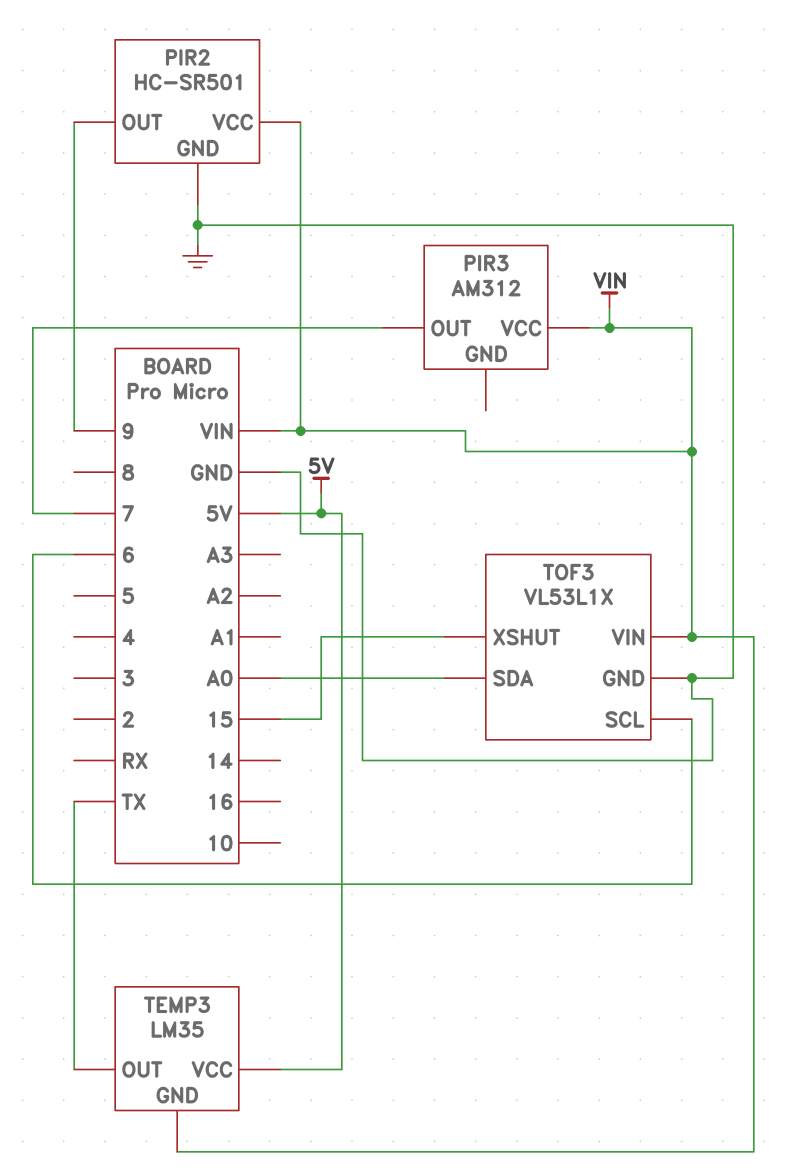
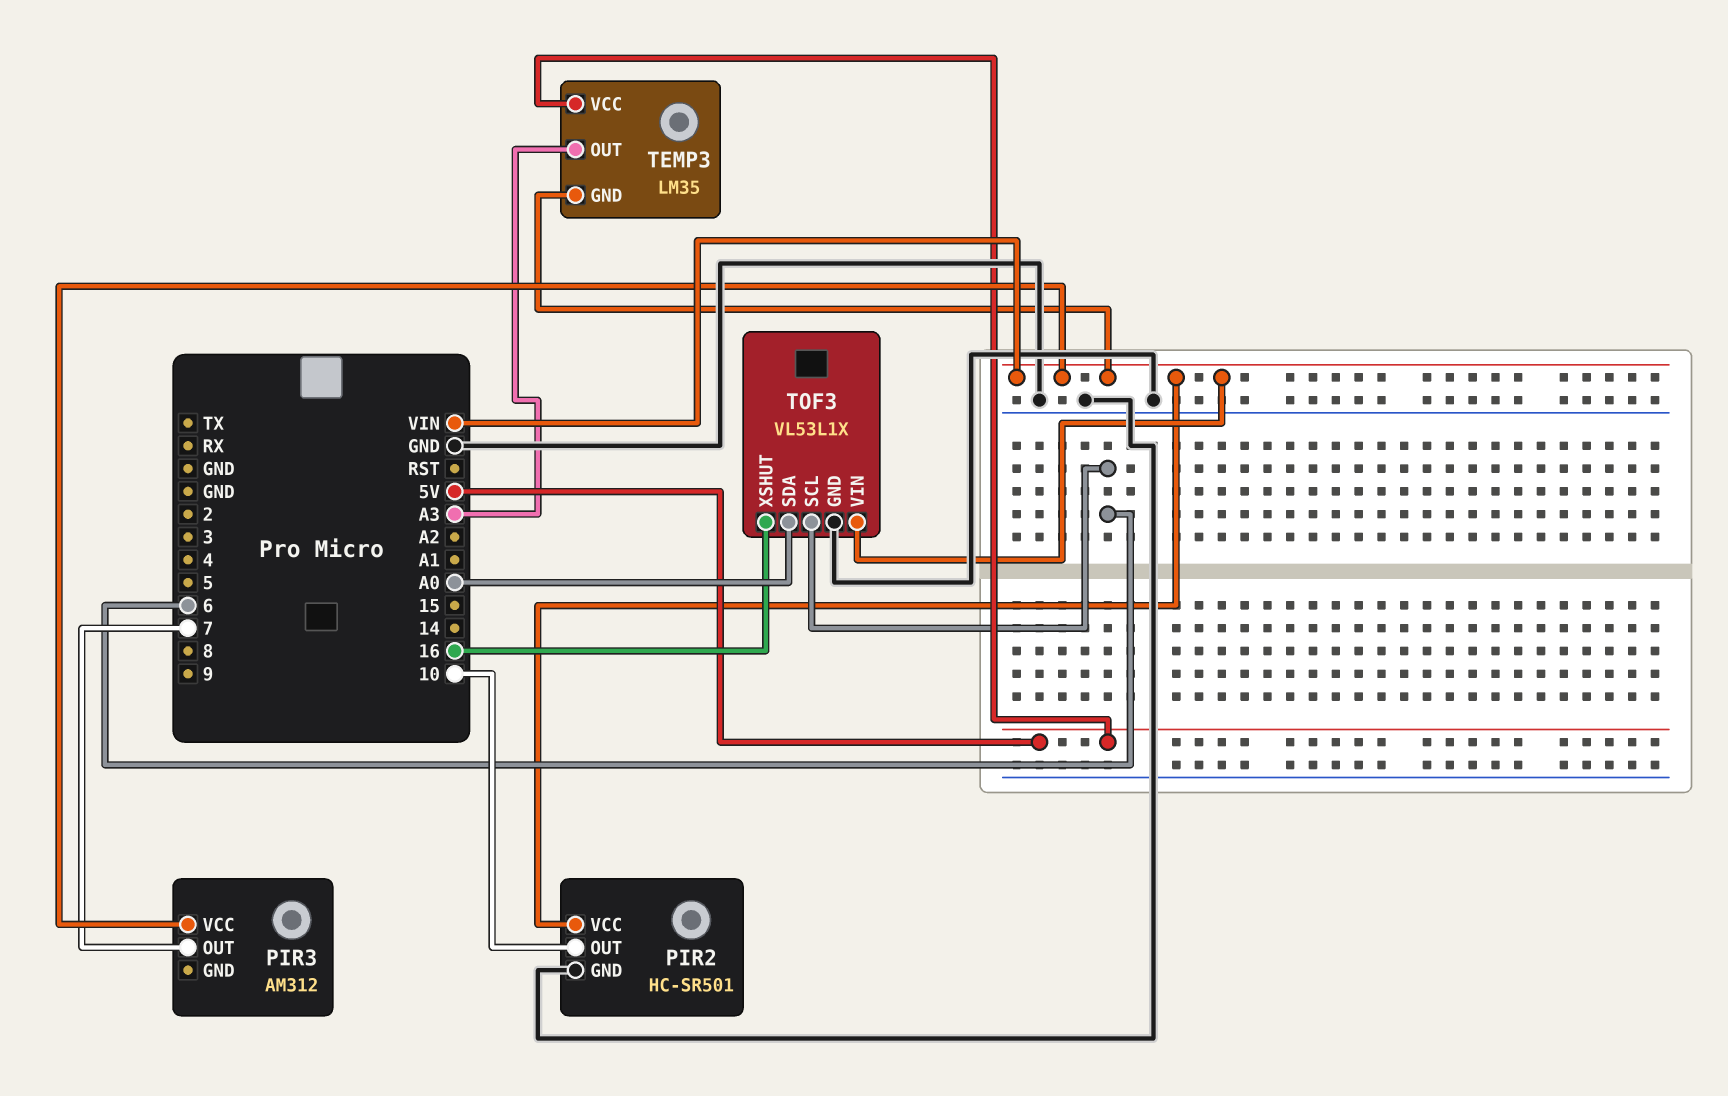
PIR2 pin OUT: 9 -> 10
TEMP3 pin OUT: TX -> A3
TOF3 pin XSHUT: 15 -> 16

